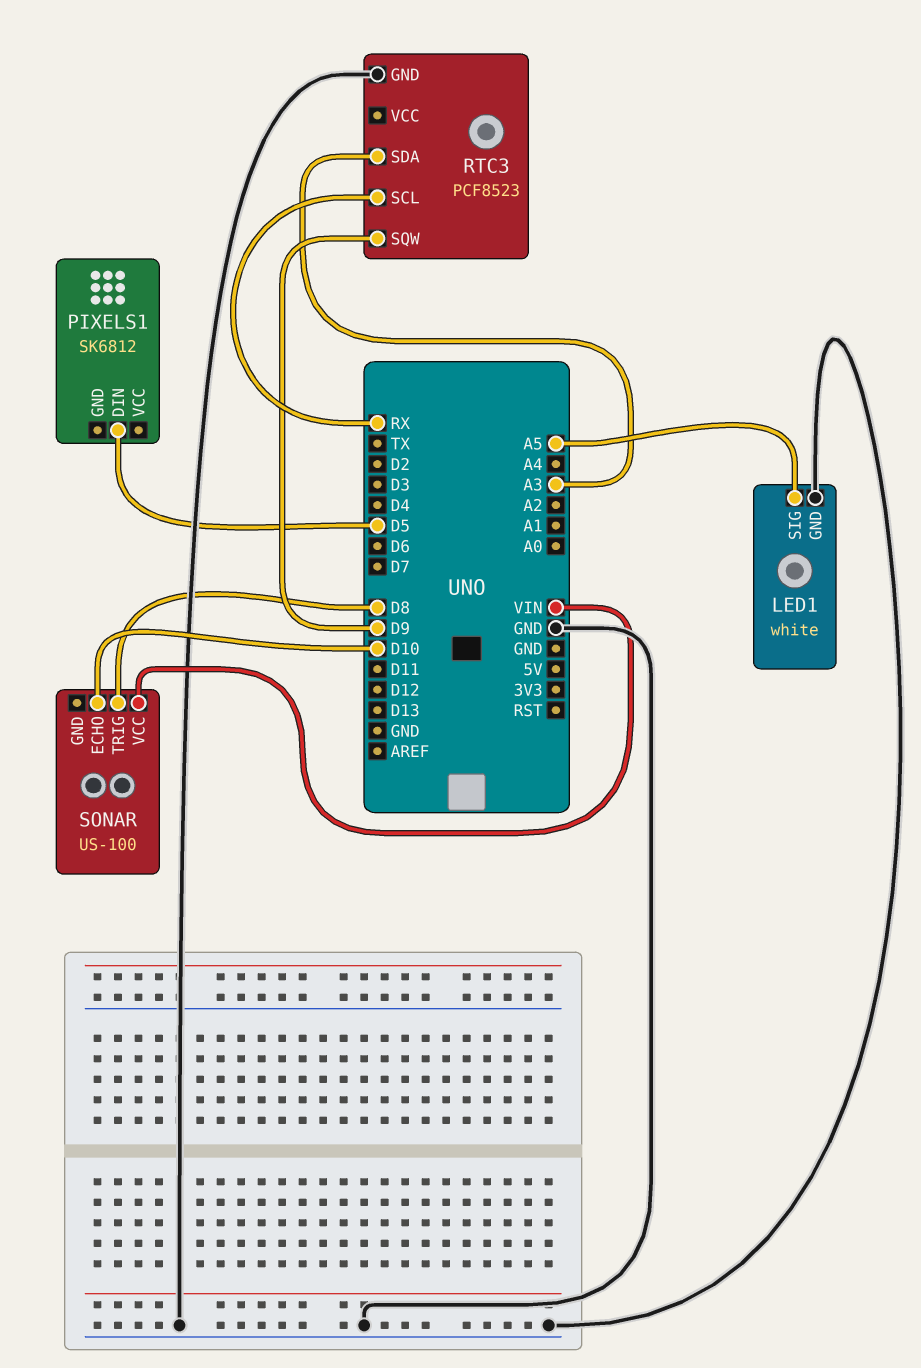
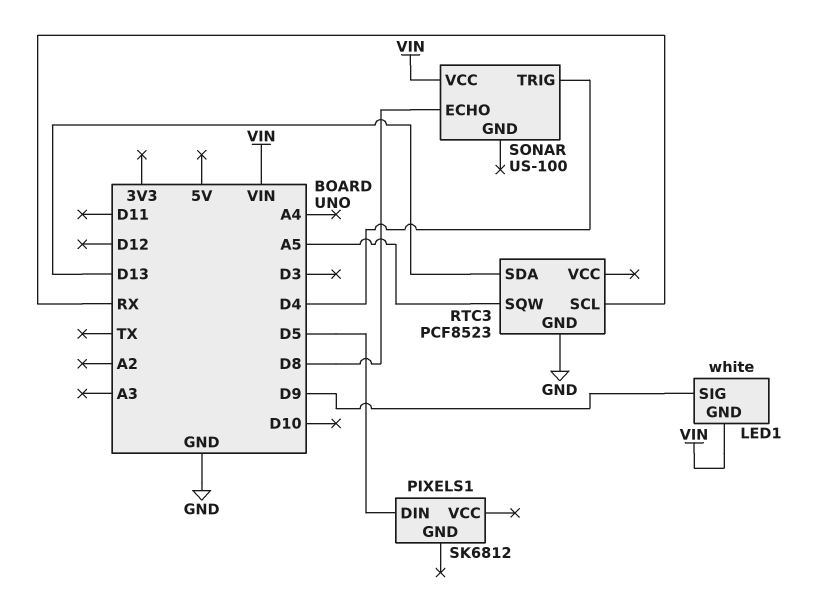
LED1 pin GND: GND -> VIN
LED1 pin SIG: A5 -> D9
RTC3 pin SDA: A3 -> D13
RTC3 pin SQW: D9 -> A5
SONAR pin ECHO: D10 -> D8
SONAR pin TRIG: D8 -> D4

